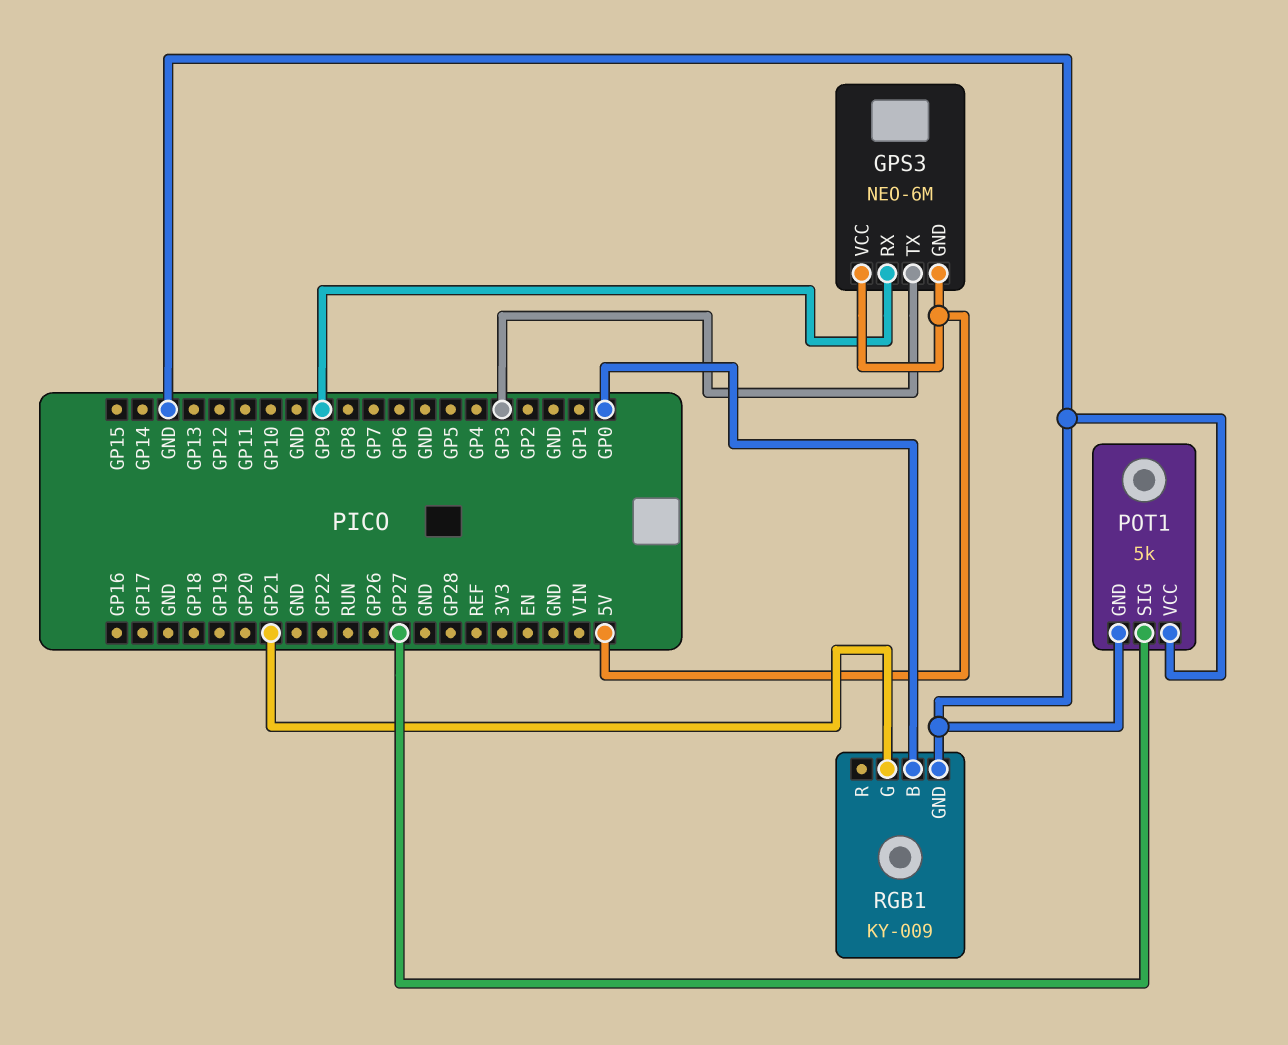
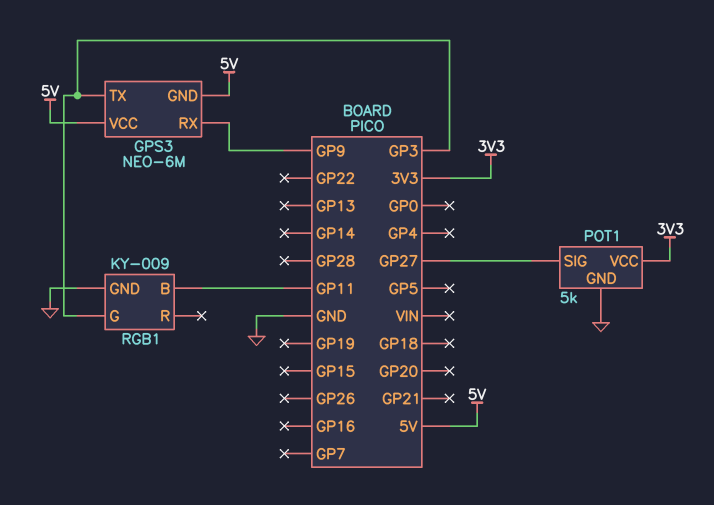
POT1 pin VCC: GND -> 3V3
RGB1 pin B: GP0 -> GP11
RGB1 pin G: GP21 -> GP3

